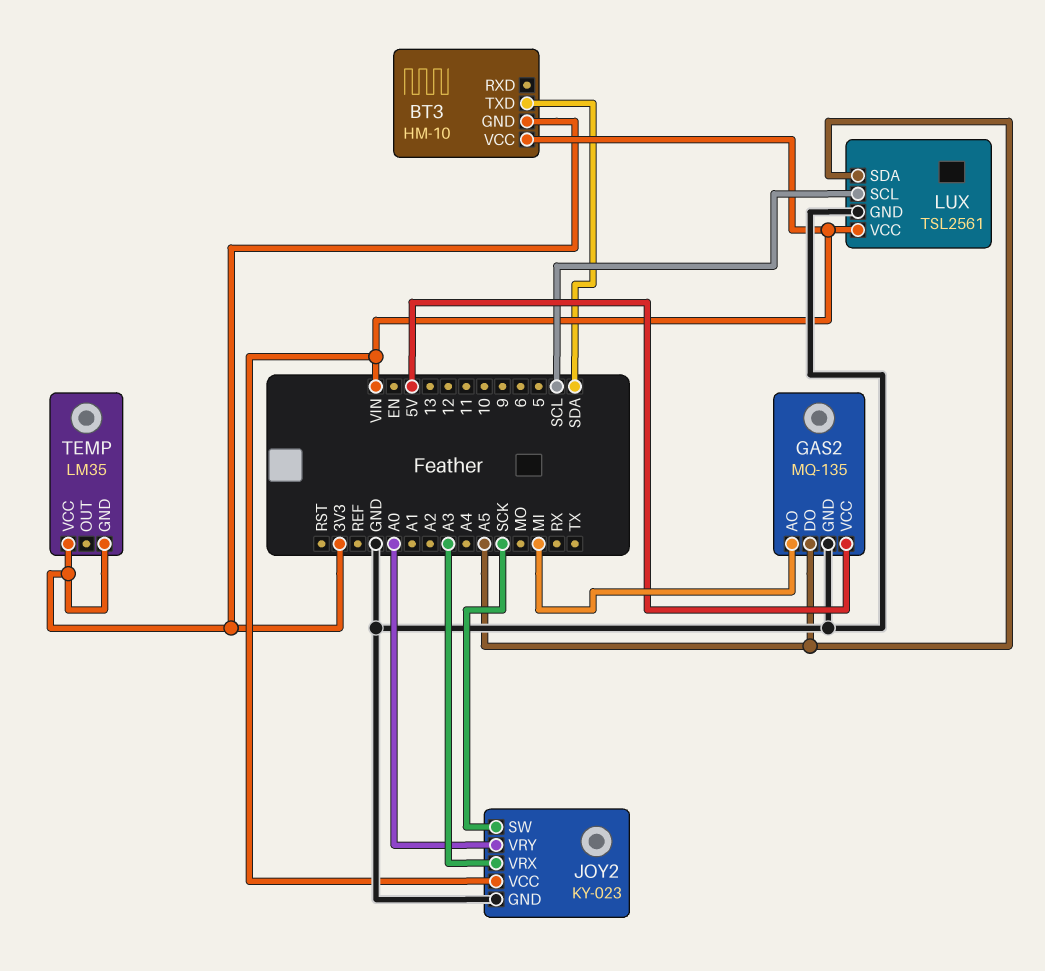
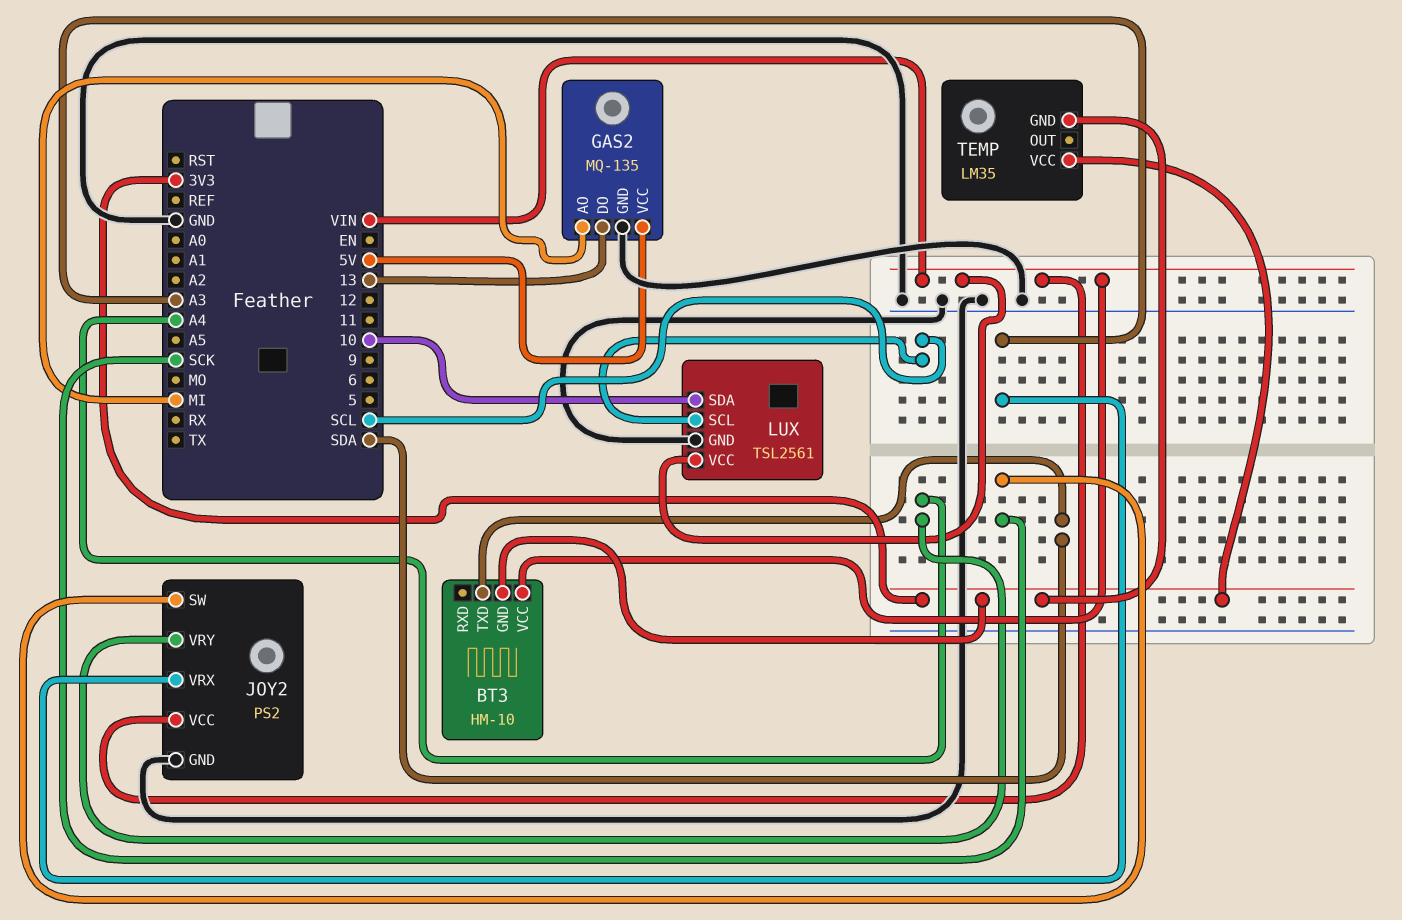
GAS2 pin DO: A5 -> 13
JOY2: KY-023 -> PS2
JOY2 pin VRY: A0 -> A4
LUX pin SDA: A5 -> 10

